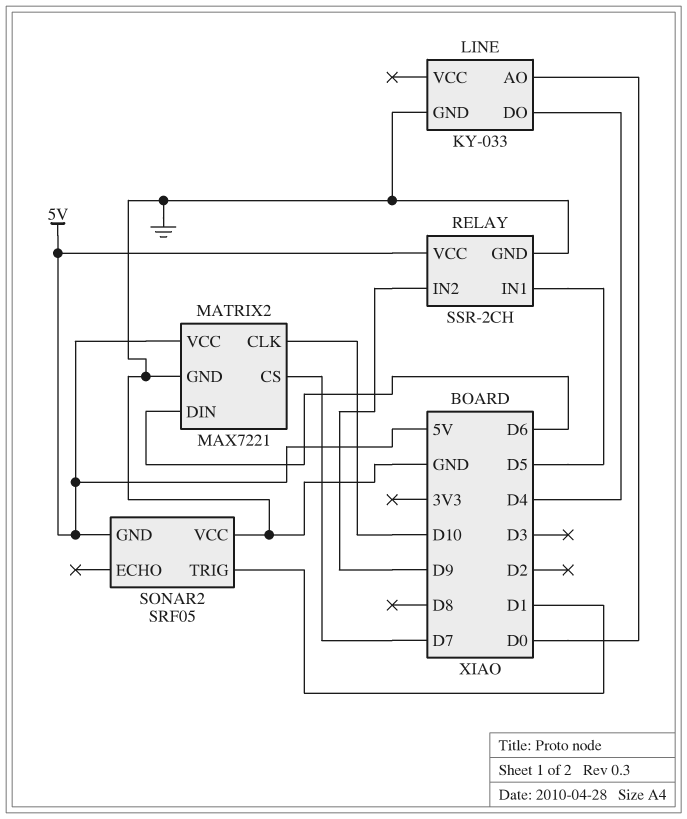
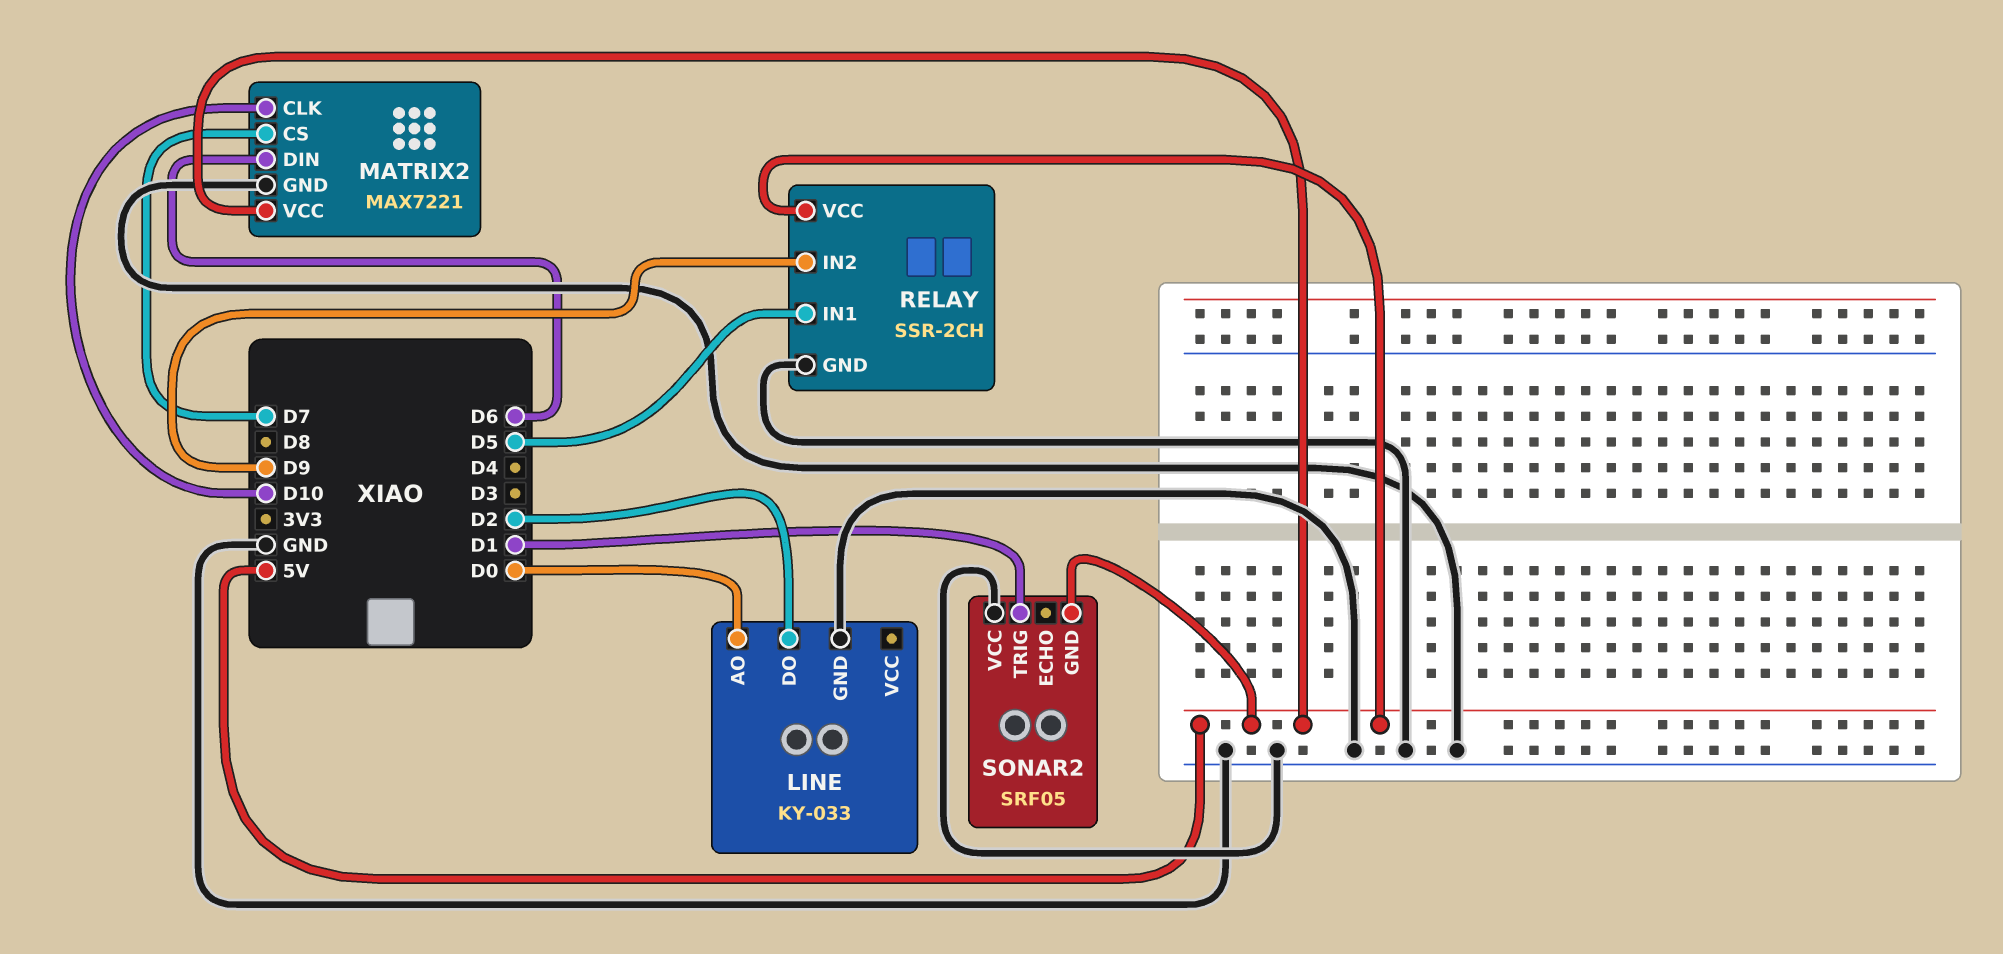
LINE pin DO: D4 -> D2

